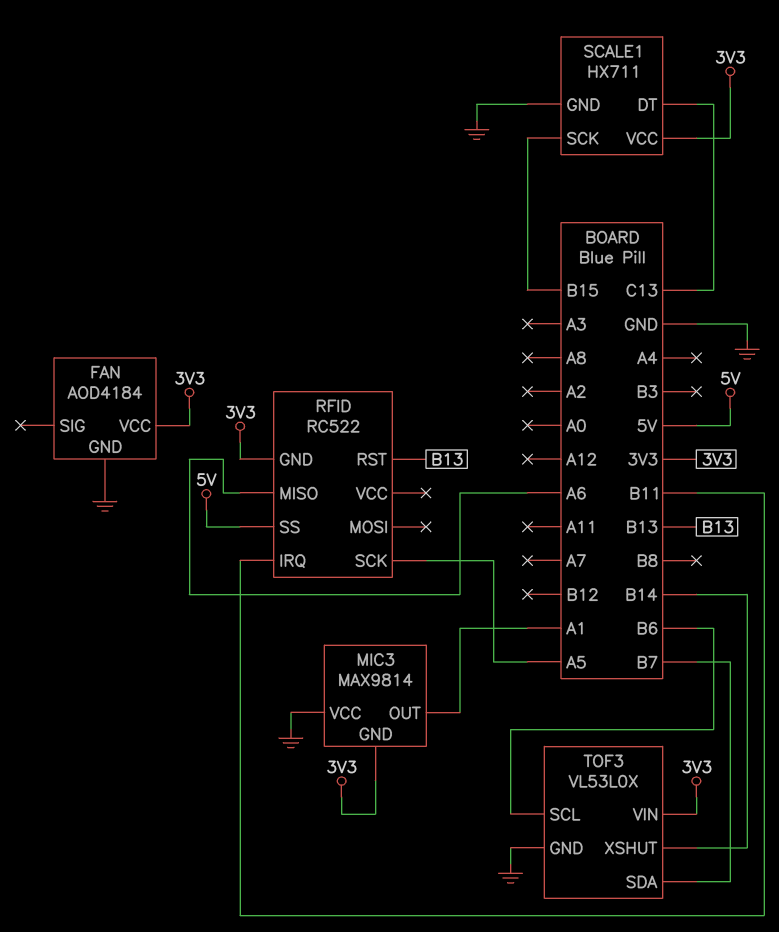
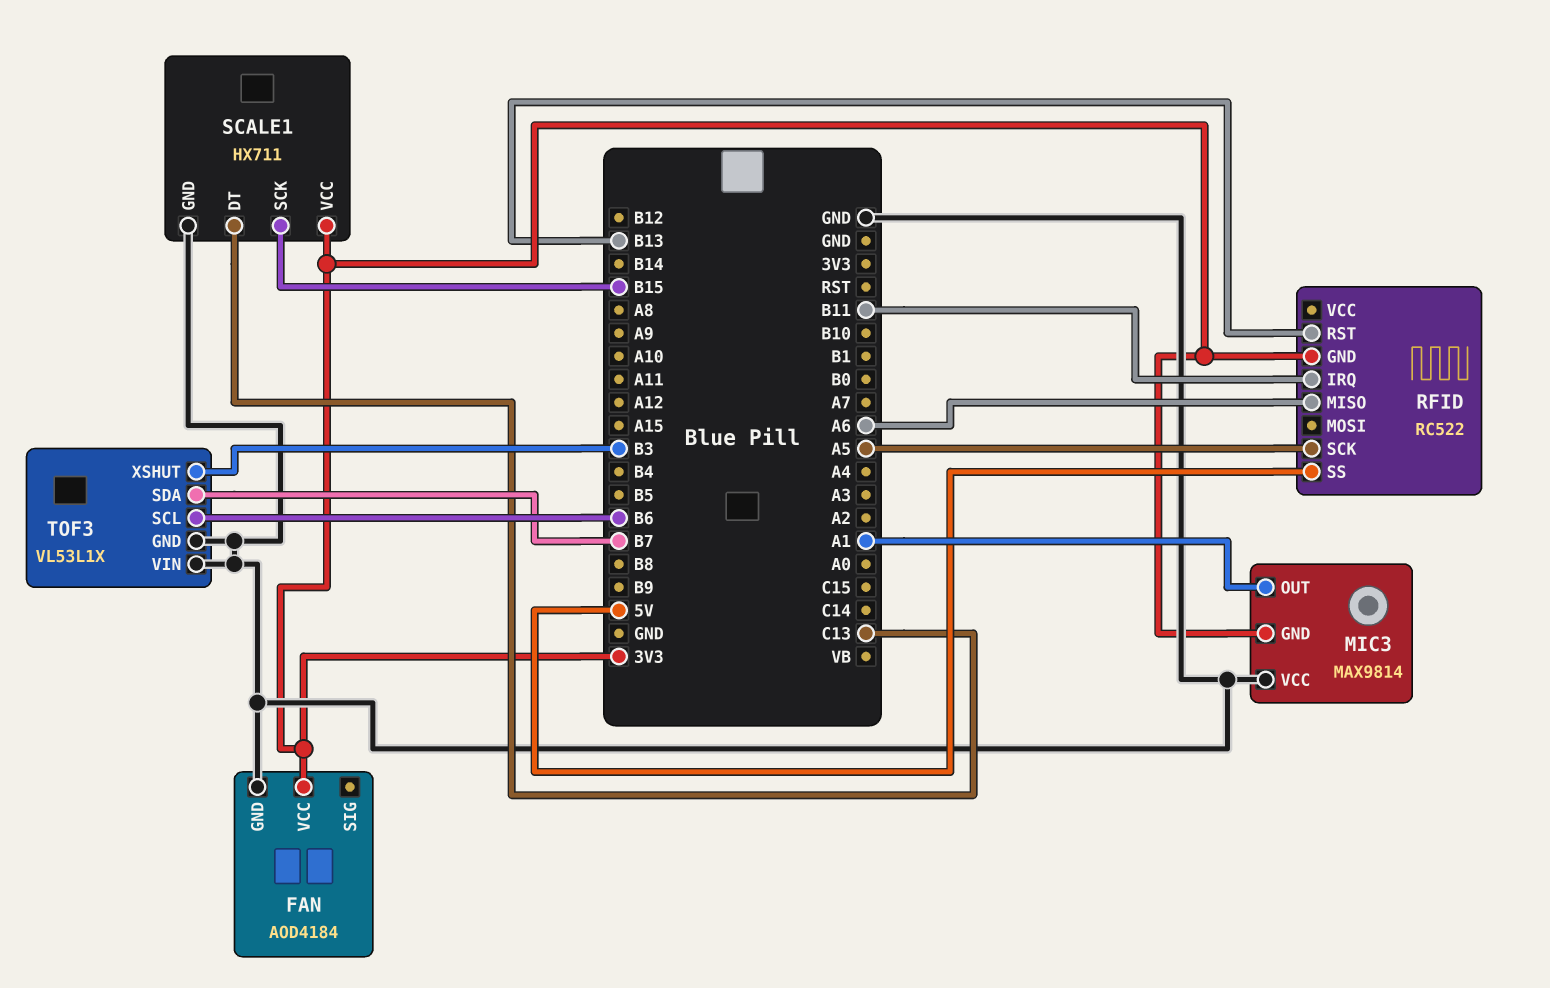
TOF3: VL53L0X -> VL53L1X
TOF3 pin VIN: 3V3 -> GND
TOF3 pin XSHUT: B14 -> B3

